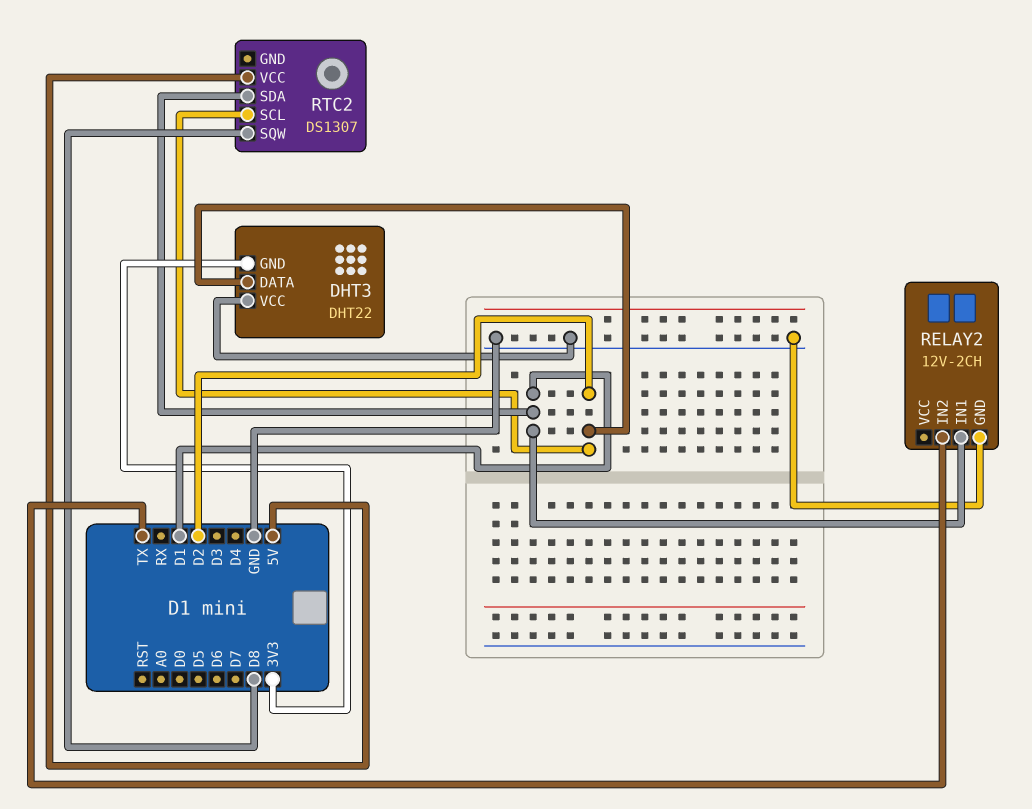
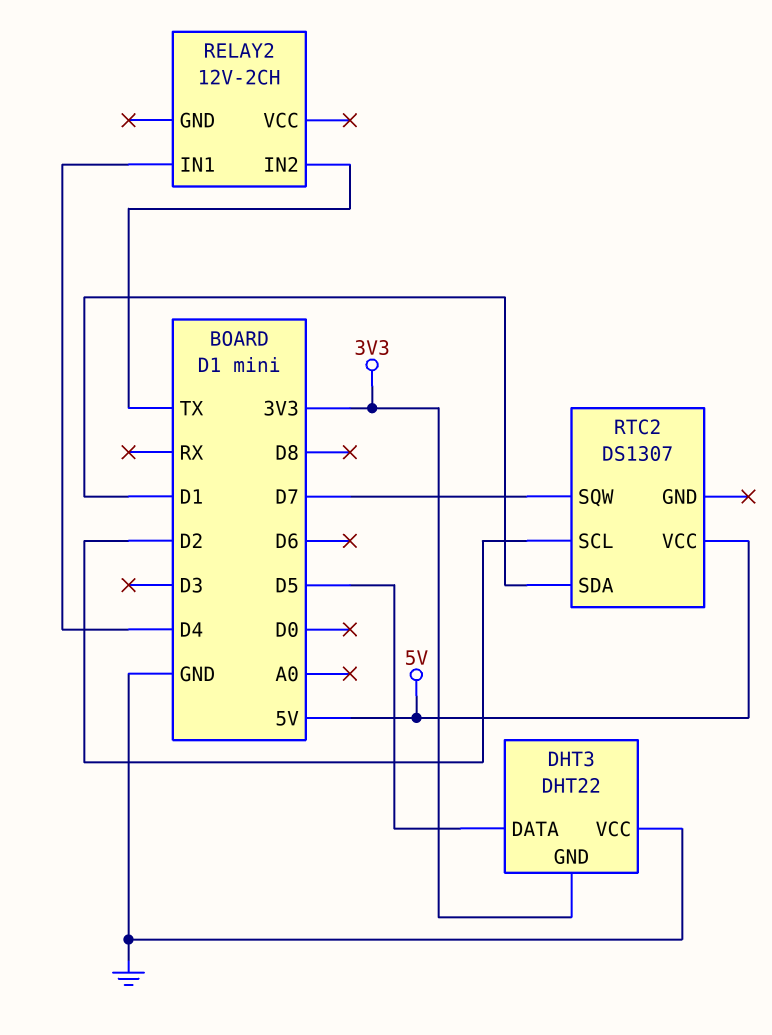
DHT3 pin DATA: D2 -> D5
RELAY2 pin GND: GND -> none
RELAY2 pin IN1: D1 -> D4
RTC2 pin SQW: D8 -> D7

